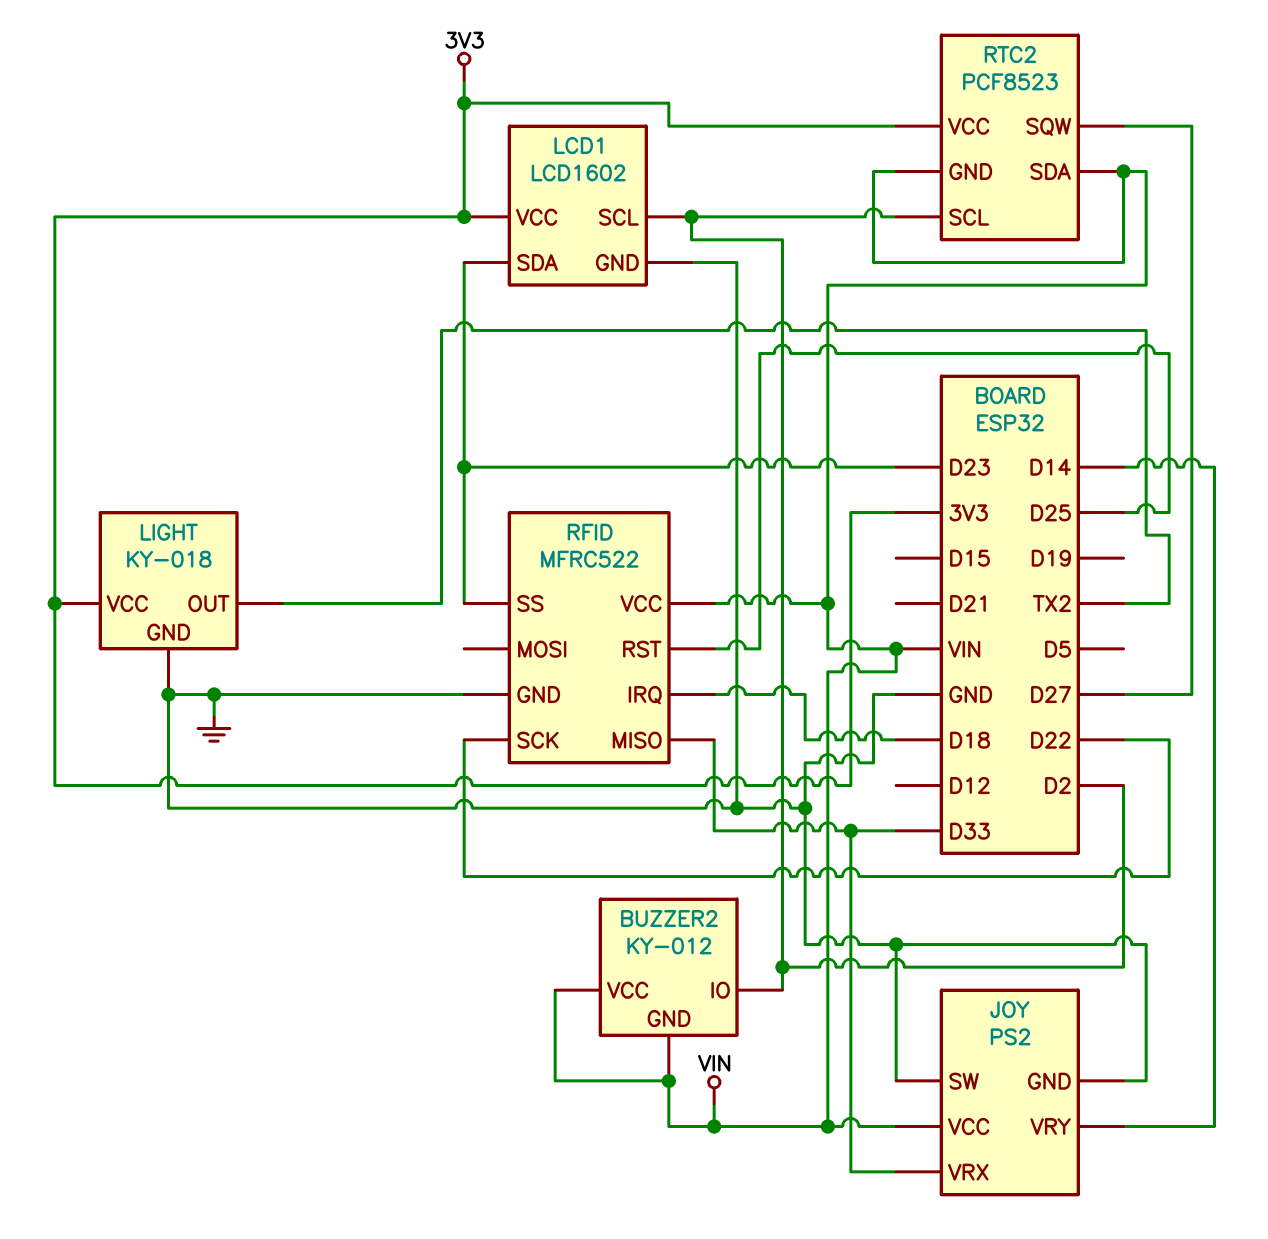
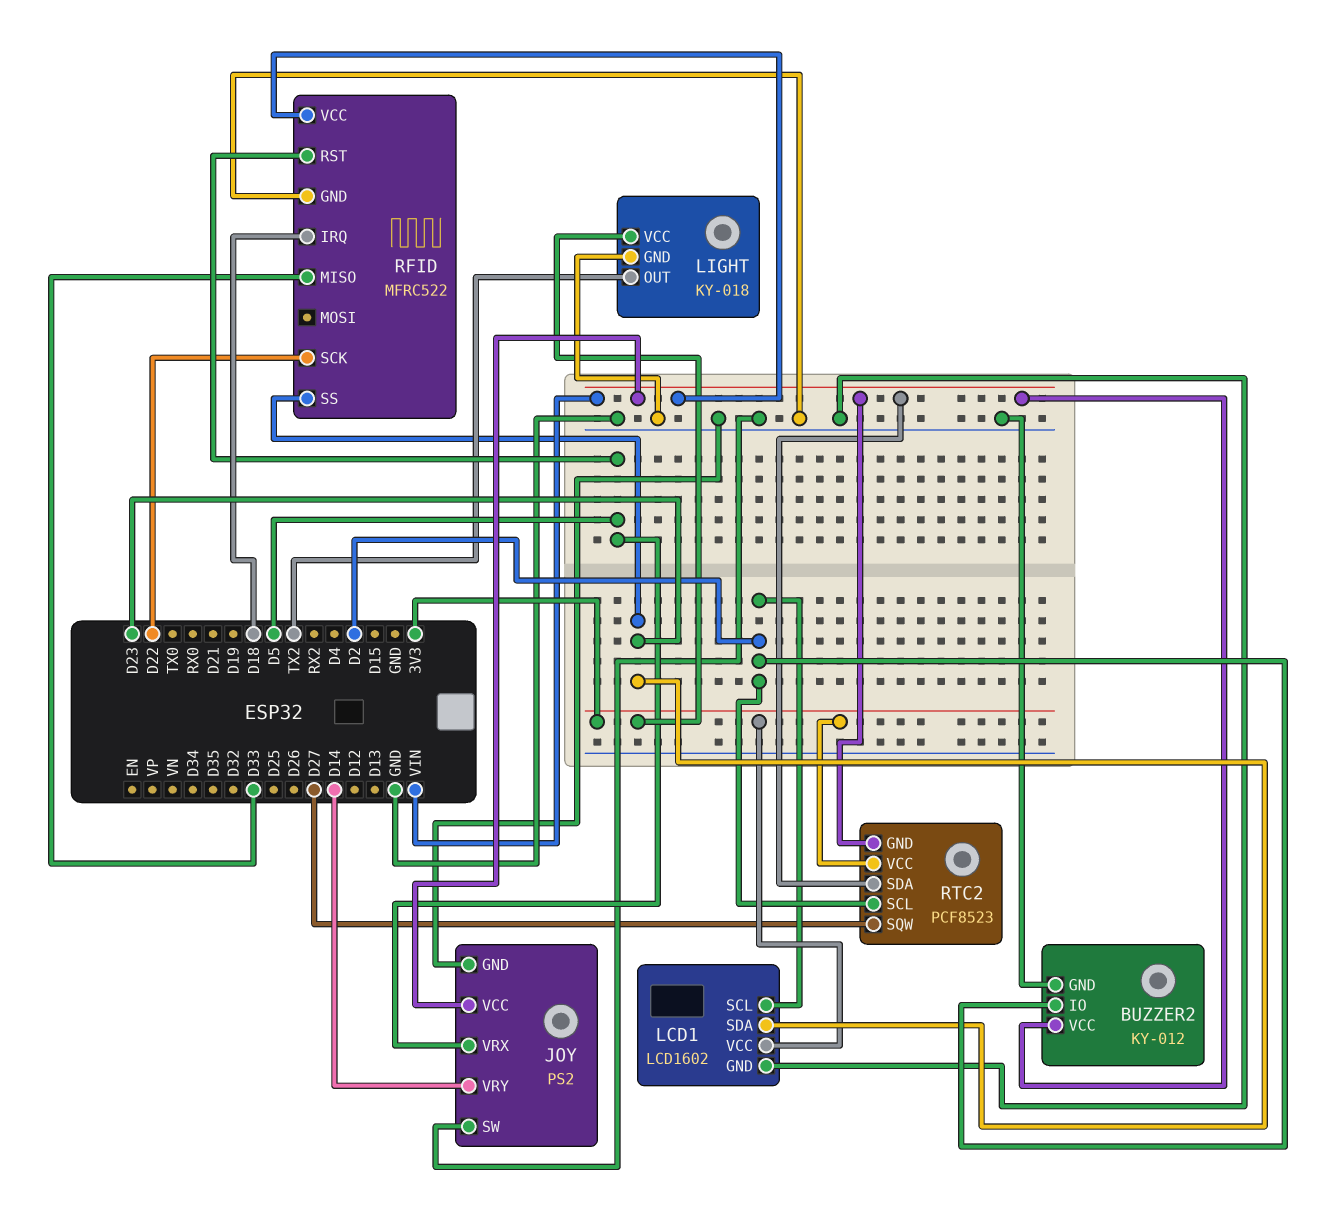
BUZZER2 pin GND: VIN -> GND
JOY pin VRX: D33 -> D5
RFID pin RST: D25 -> D5

